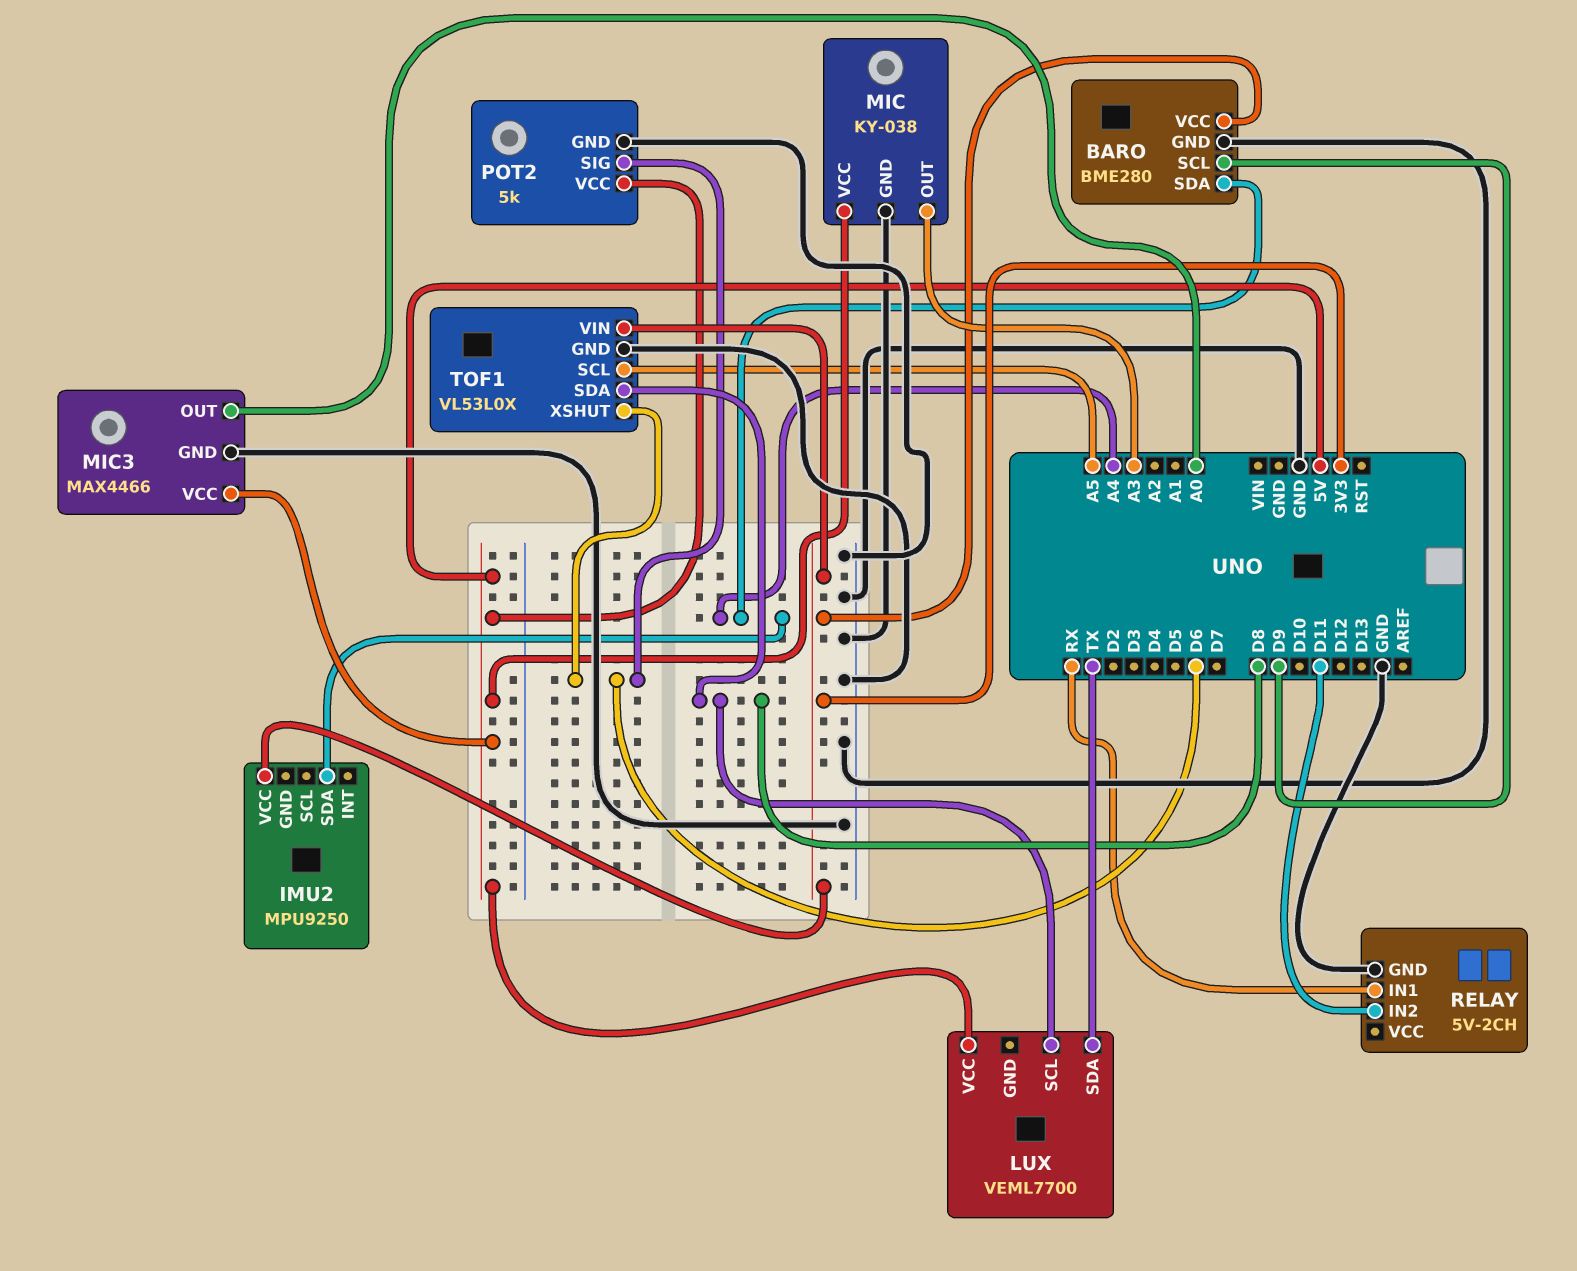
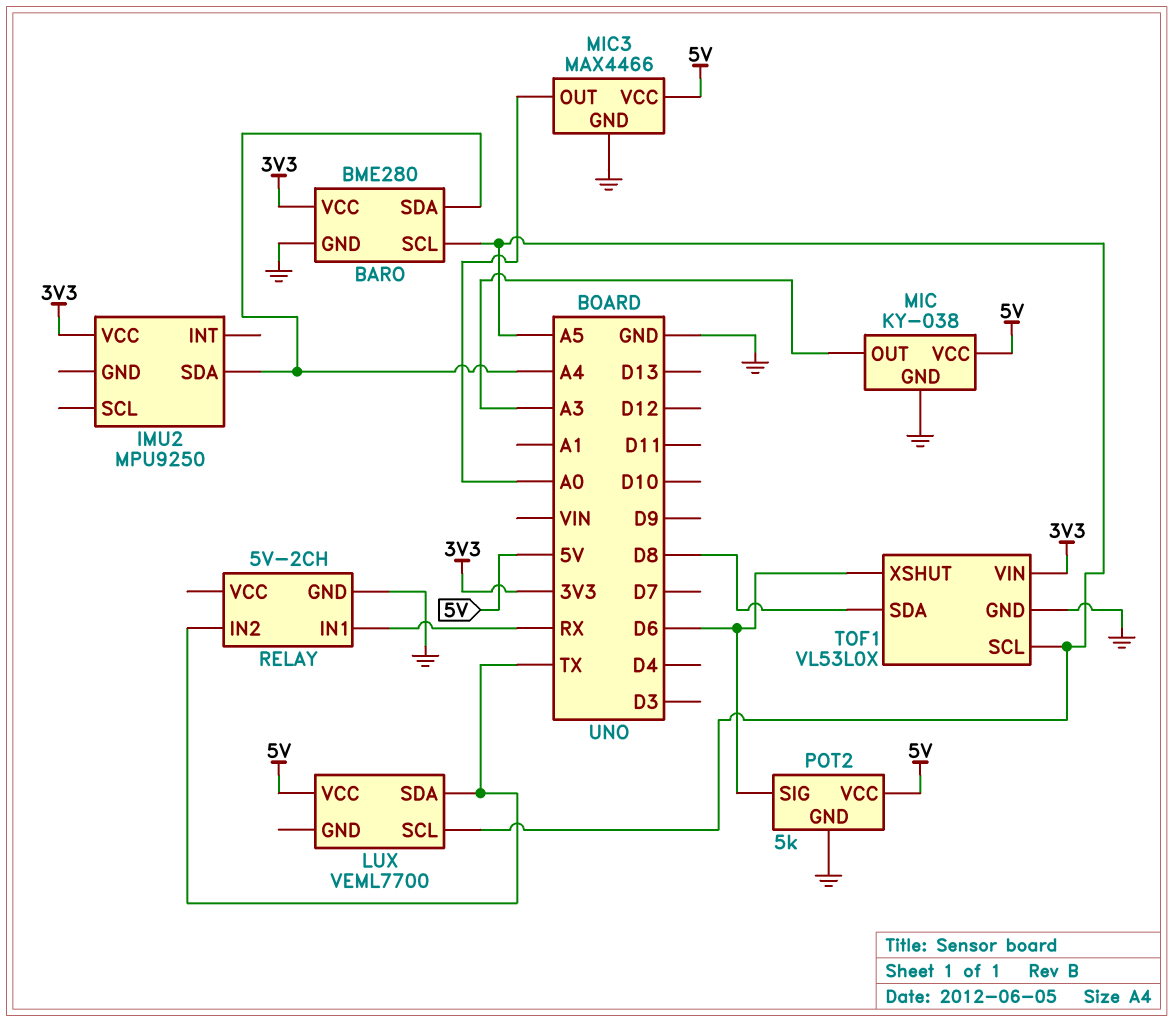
BARO pin SCL: D9 -> A5
LUX pin SCL: D8 -> A5
RELAY pin IN2: D11 -> TX

